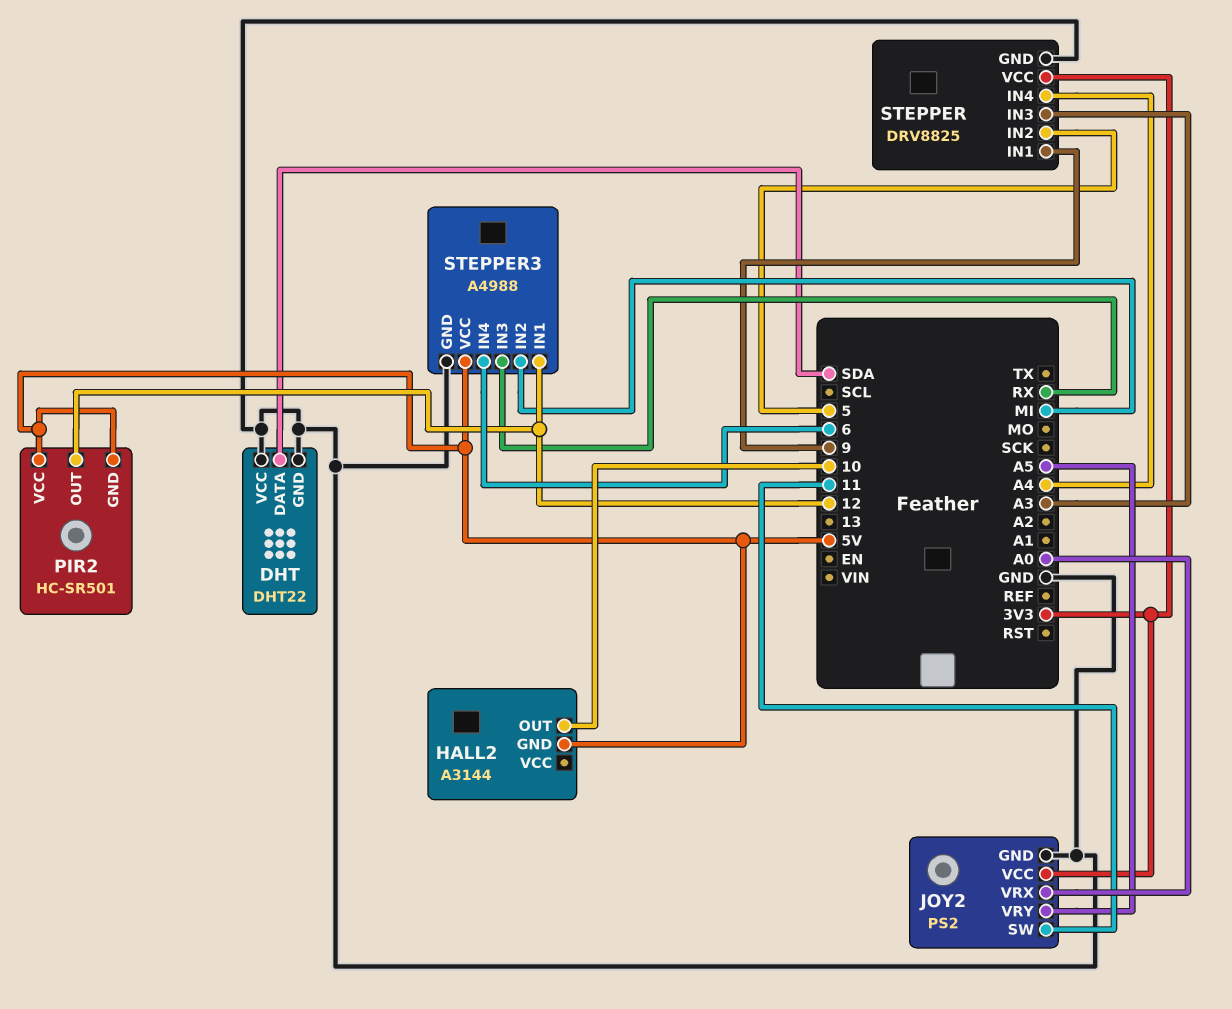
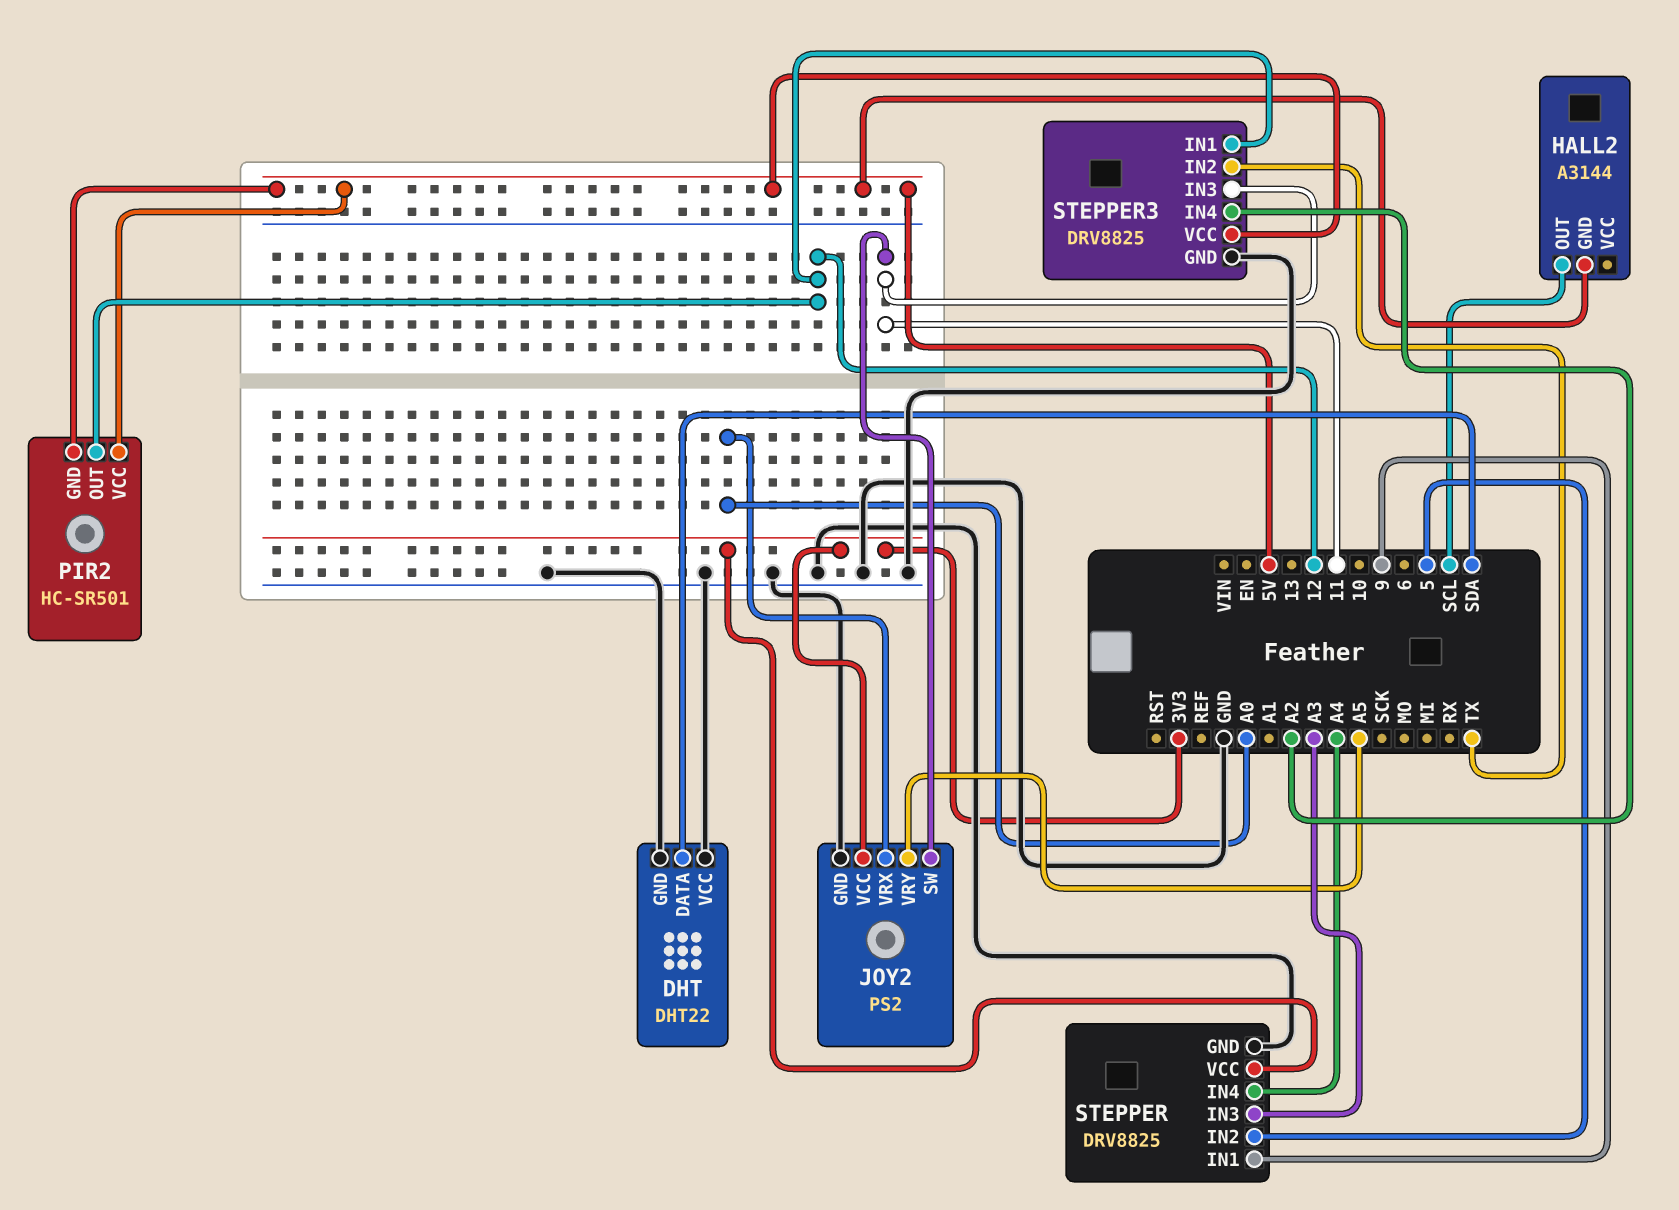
HALL2 pin OUT: 10 -> SCL
STEPPER3: A4988 -> DRV8825
STEPPER3 pin IN2: MI -> TX
STEPPER3 pin IN3: RX -> 11
STEPPER3 pin IN4: 6 -> A2

